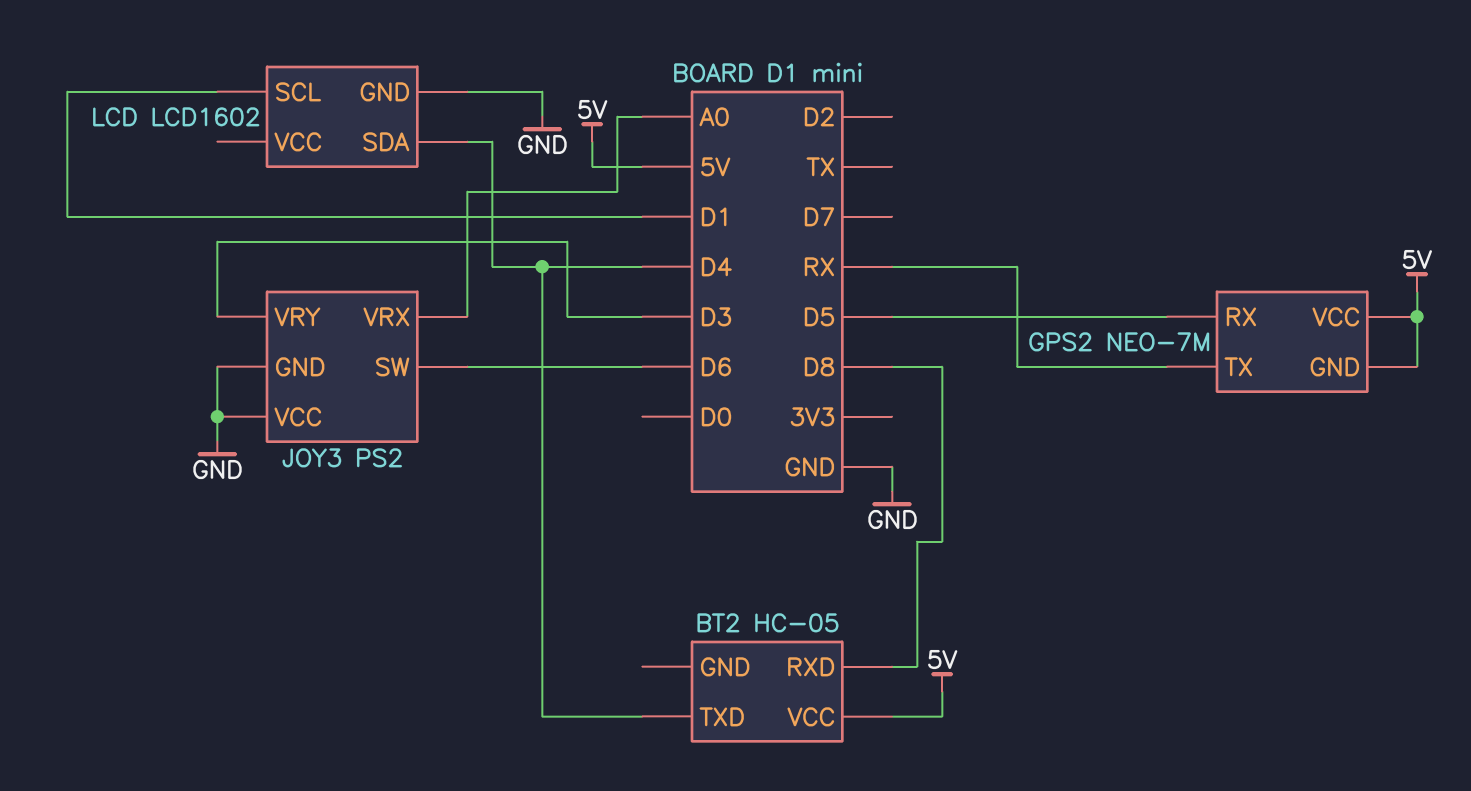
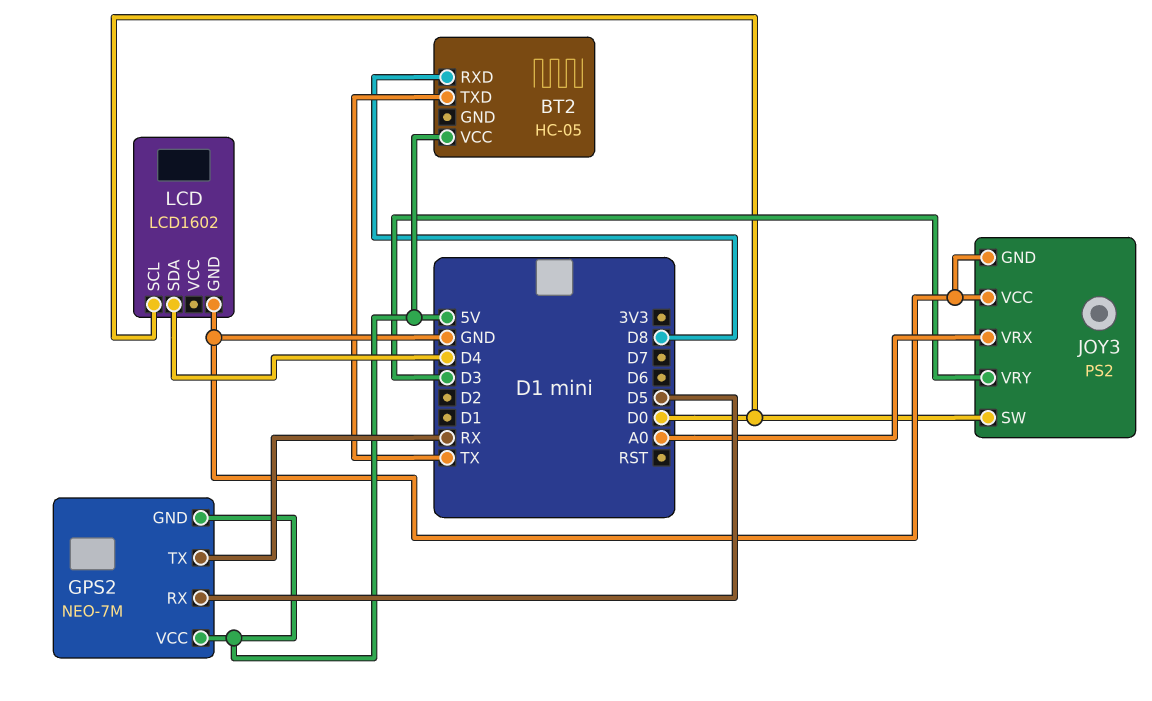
BT2 pin TXD: D4 -> TX
JOY3 pin SW: D6 -> D0
LCD pin SCL: D1 -> D0

